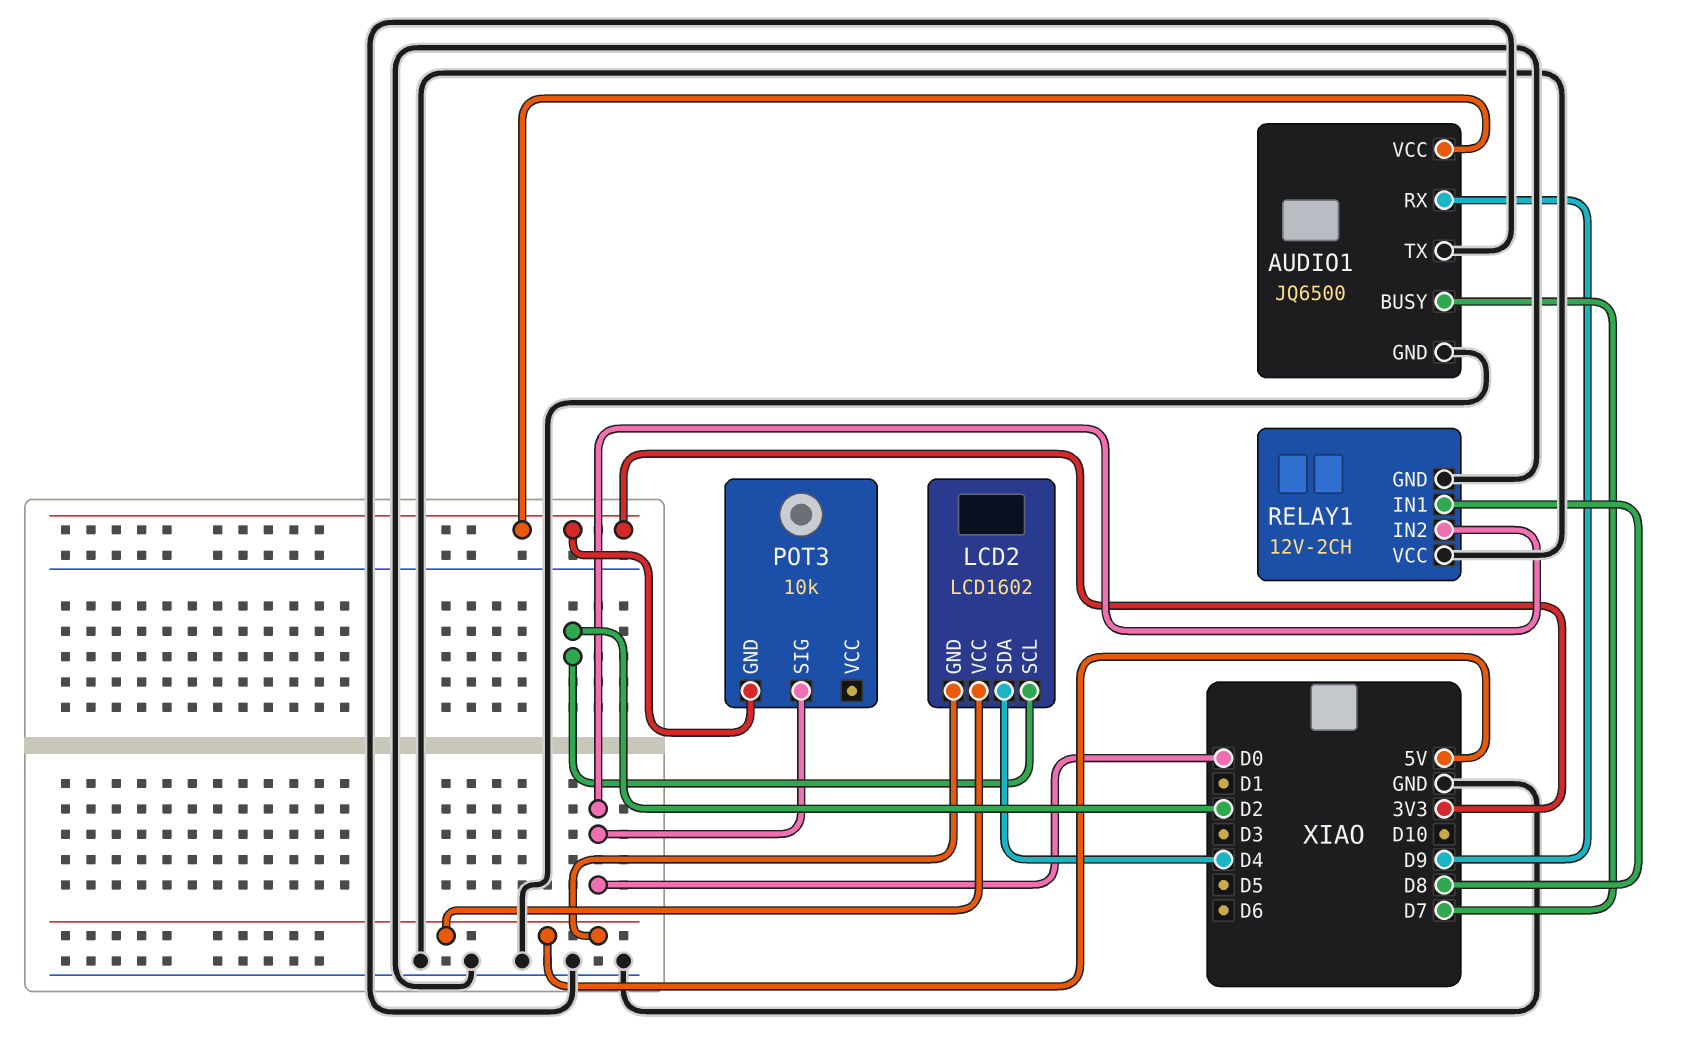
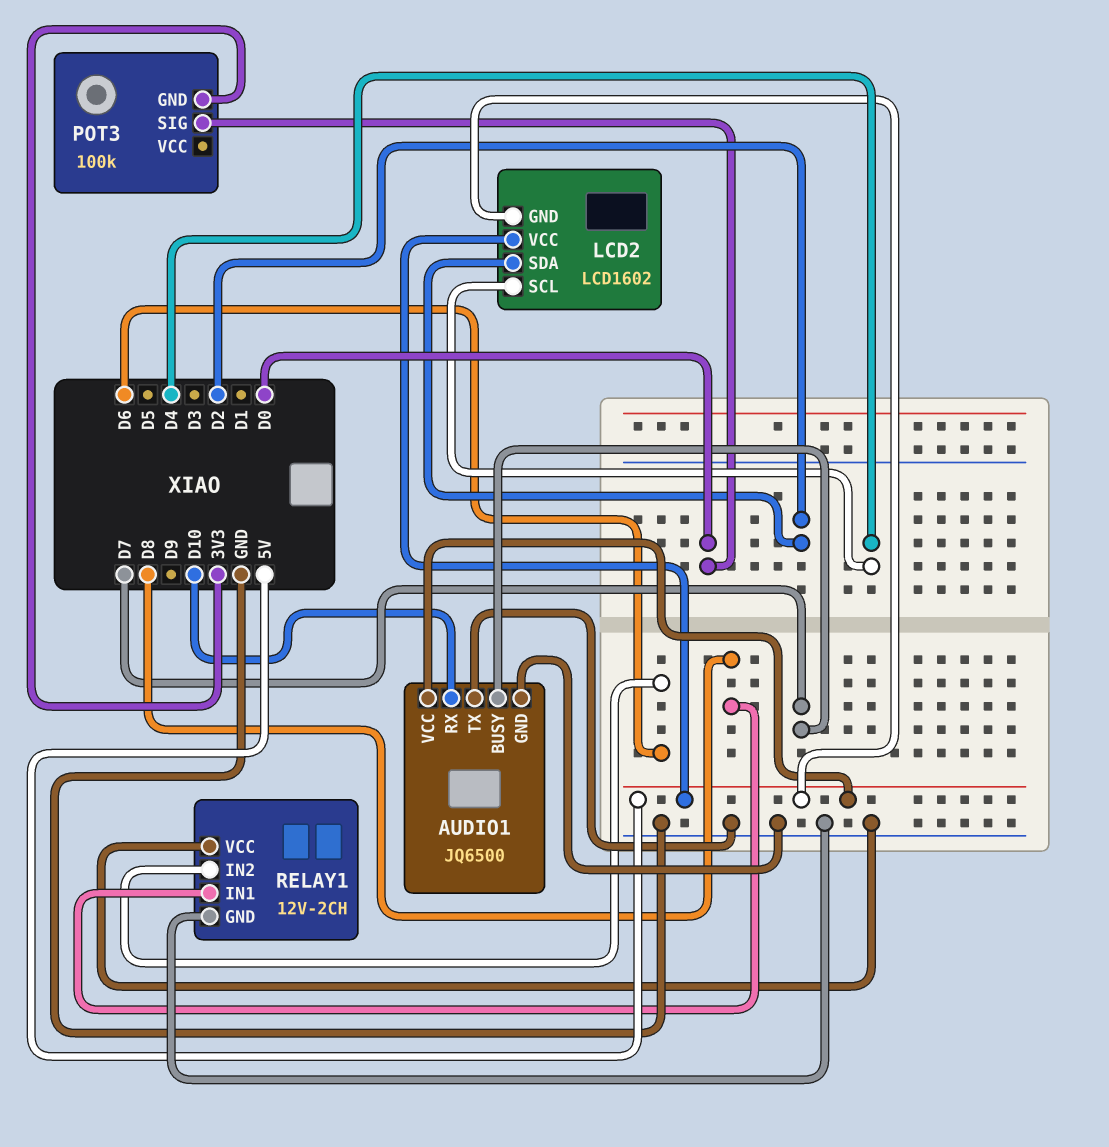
AUDIO1 pin RX: D9 -> D10
AUDIO1 pin VCC: 3V3 -> 5V
LCD2 pin SCL: D2 -> D4
LCD2 pin SDA: D4 -> D2
POT3: 10k -> 100k
RELAY1 pin IN2: D0 -> D6

